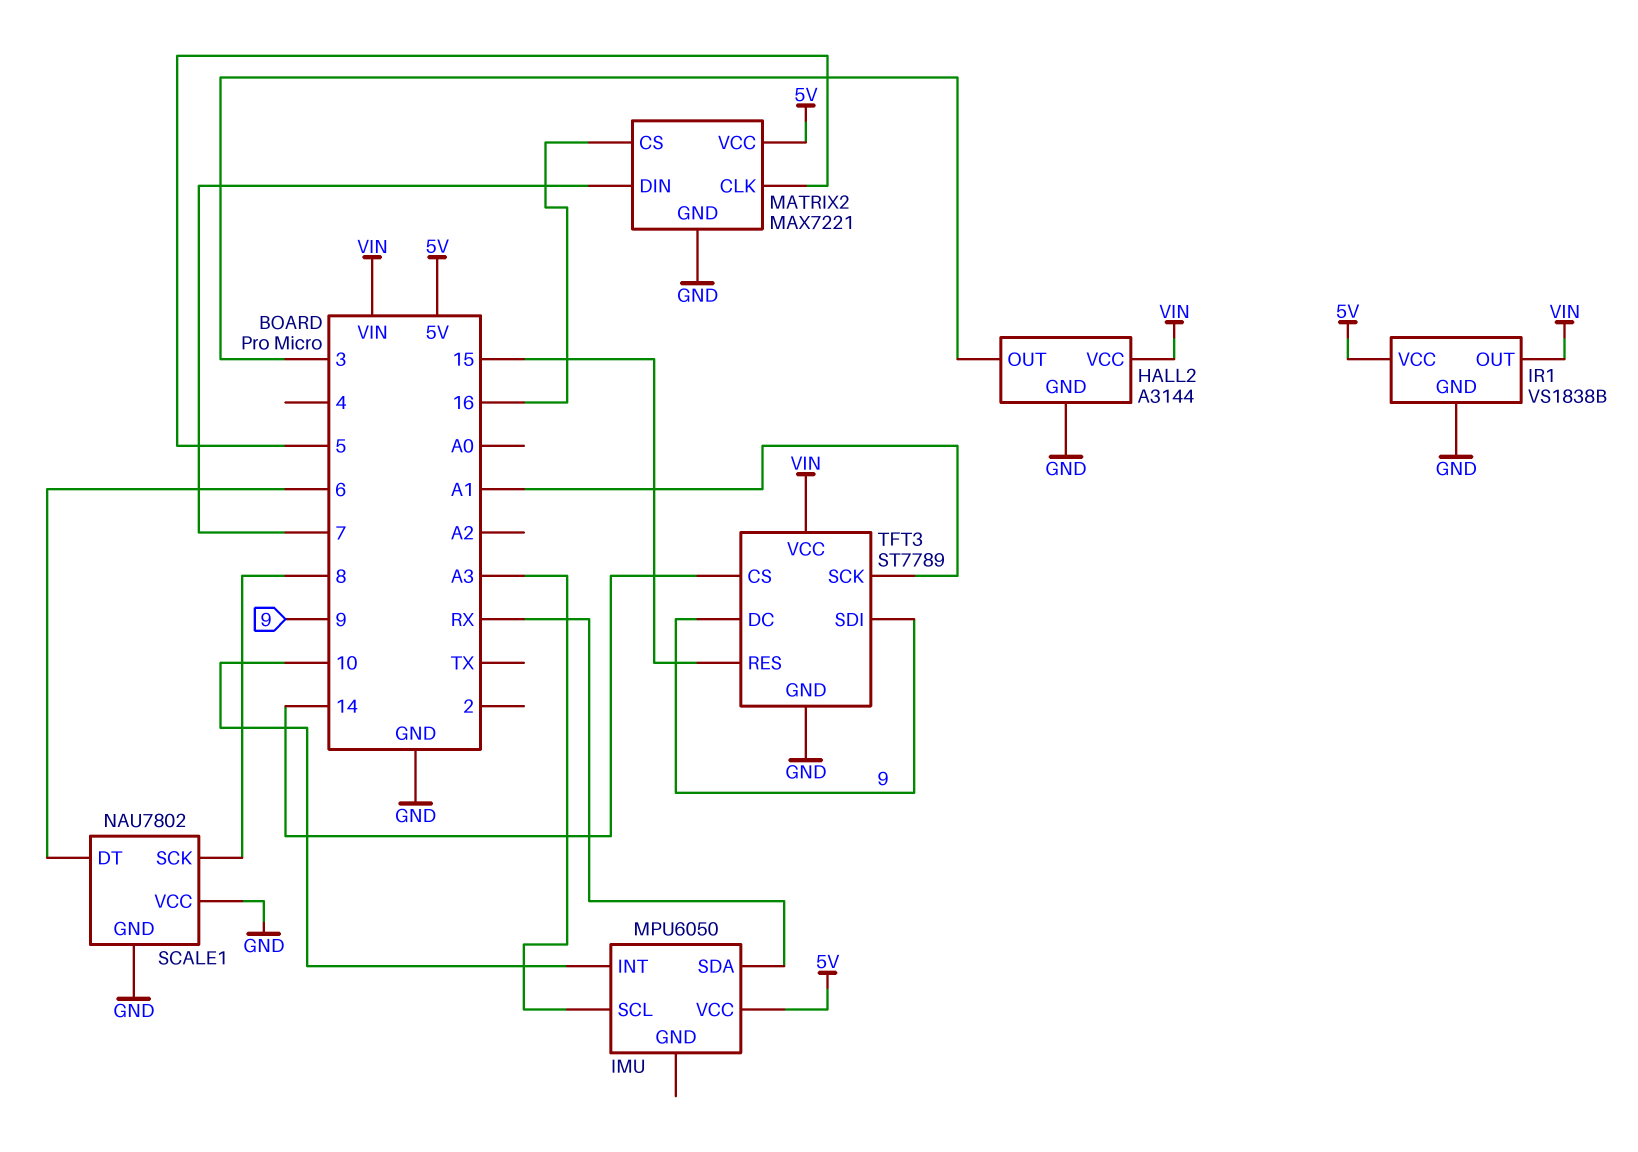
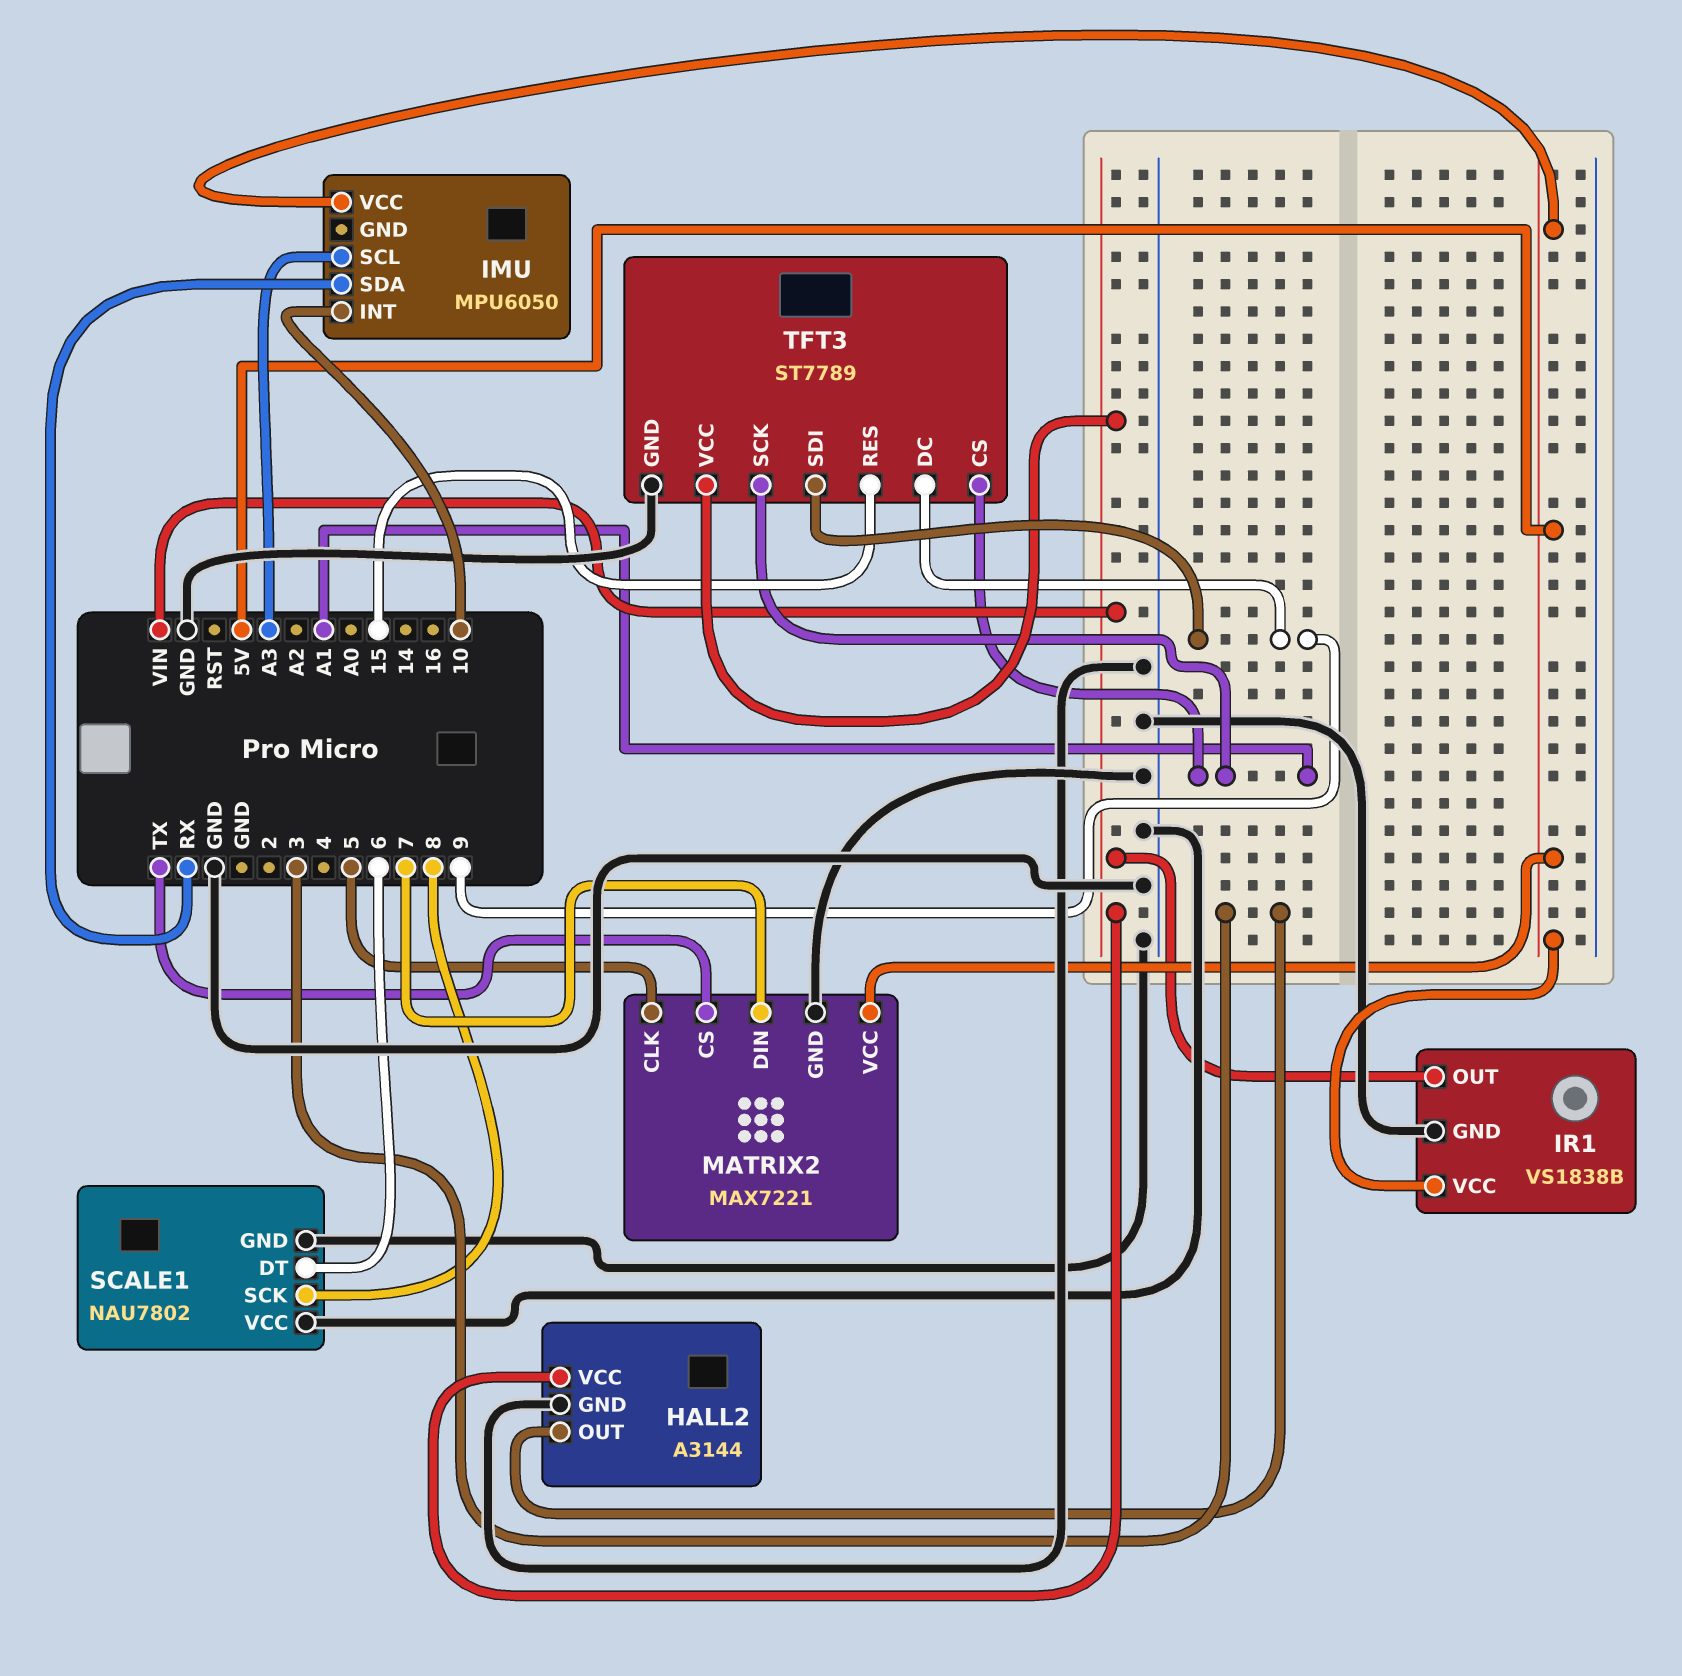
MATRIX2 pin CS: 16 -> TX
TFT3 pin CS: 14 -> A1

